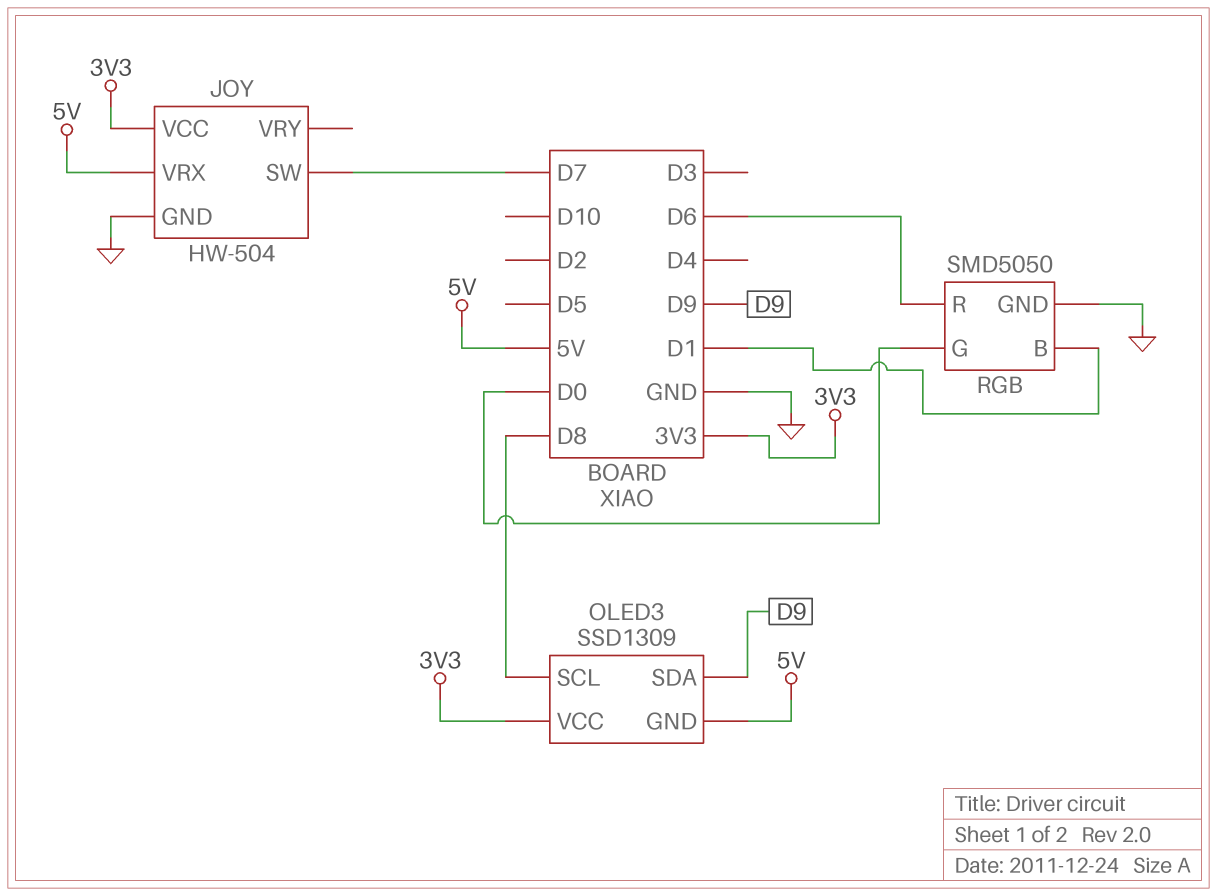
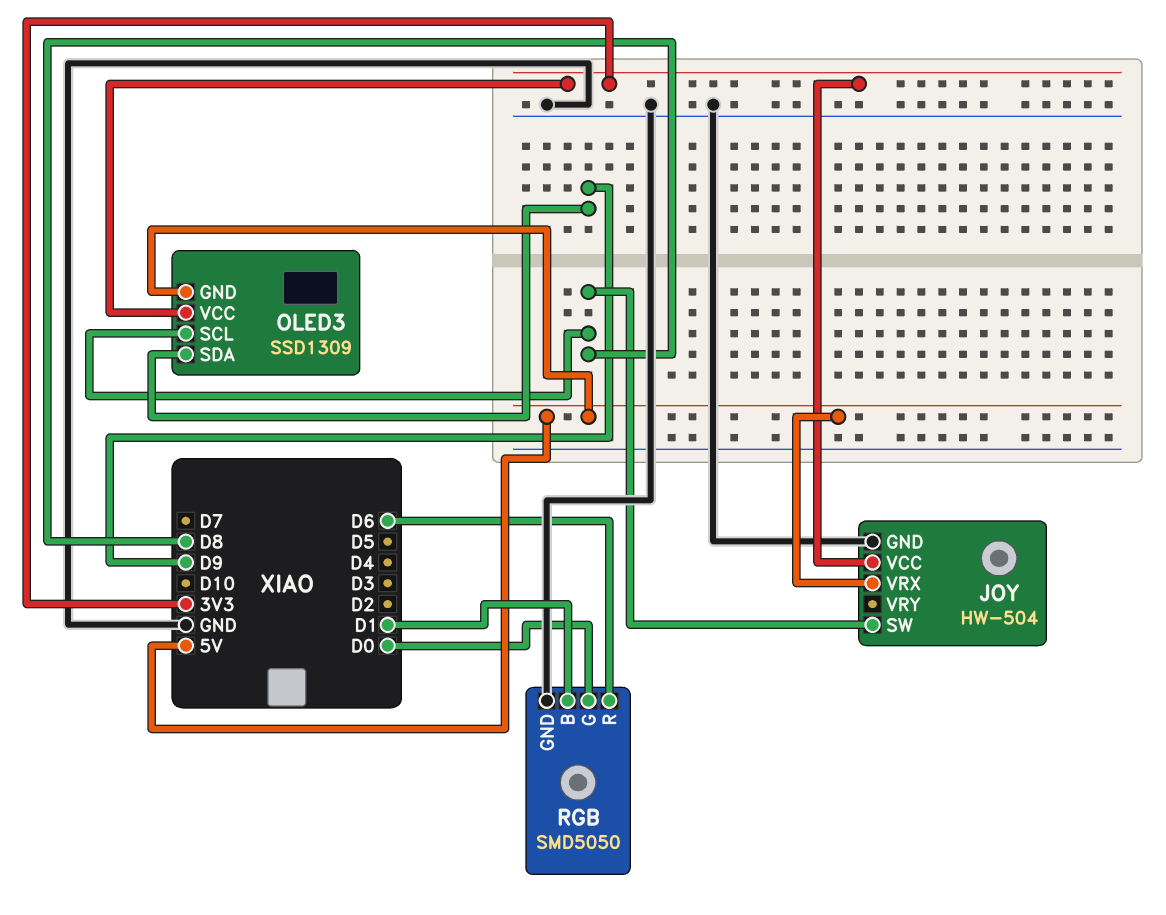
JOY pin SW: D7 -> D8

